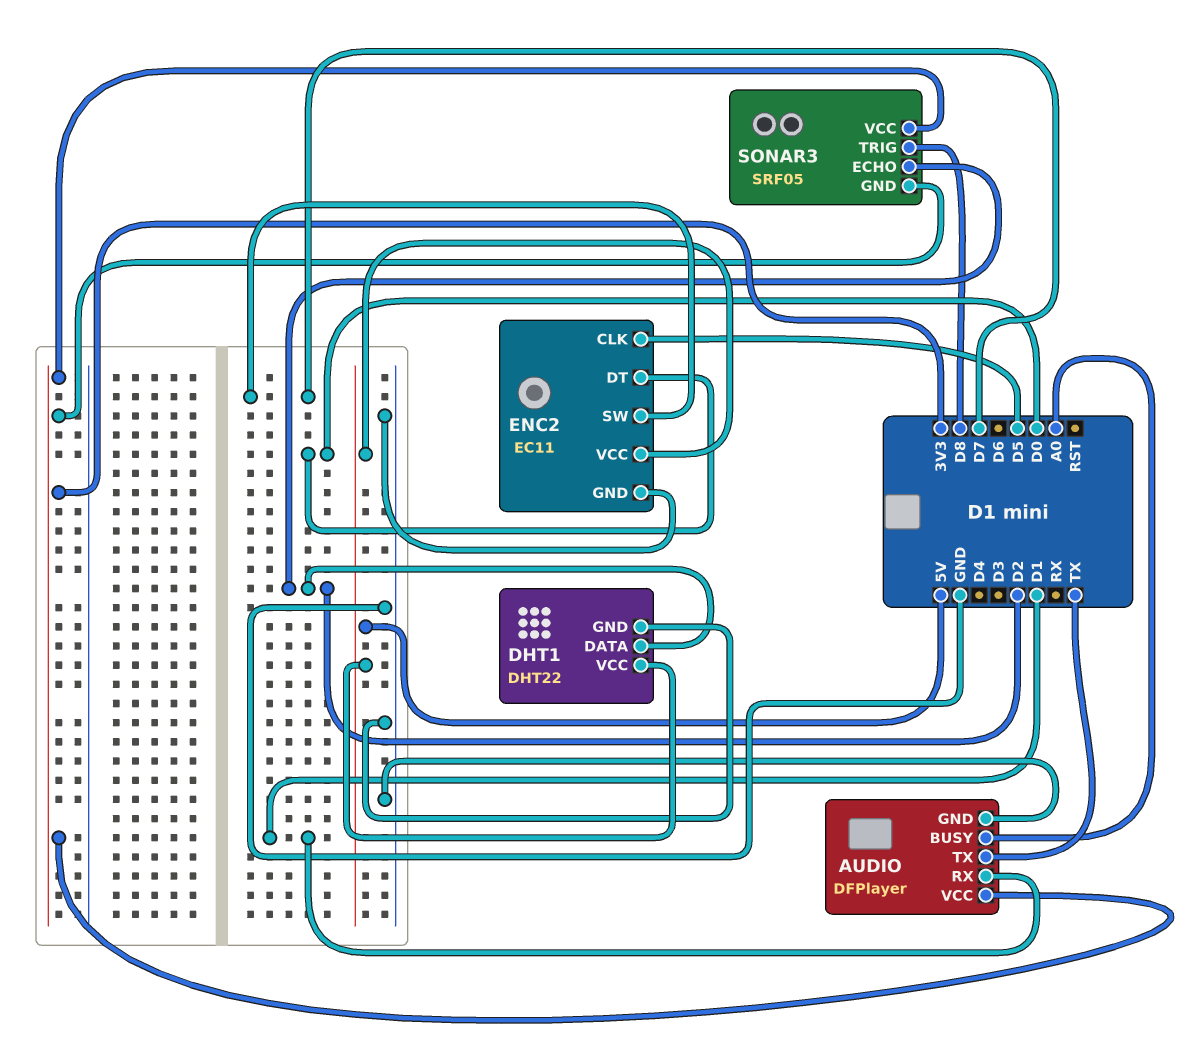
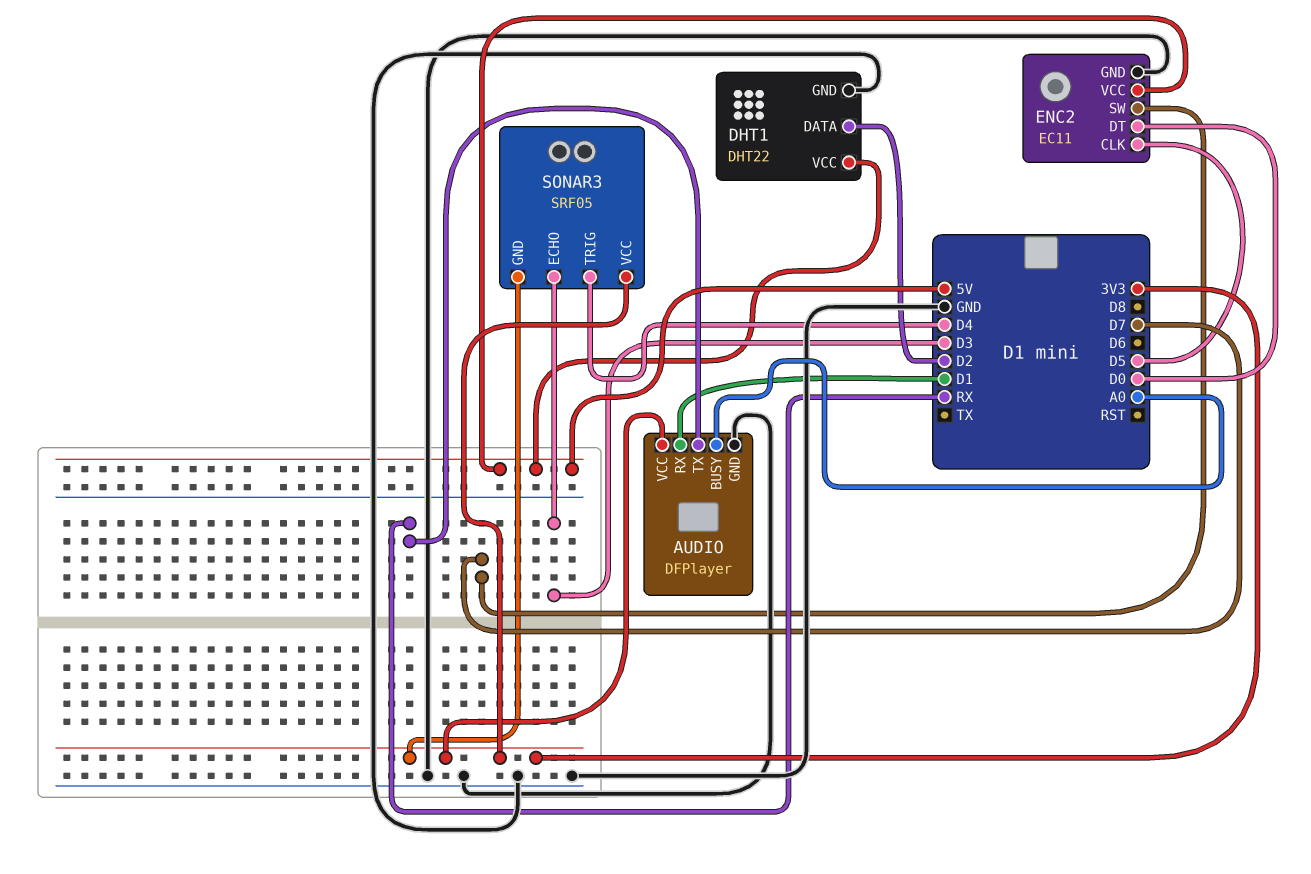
AUDIO pin TX: TX -> RX
SONAR3 pin ECHO: D2 -> D3
SONAR3 pin TRIG: D8 -> D4

